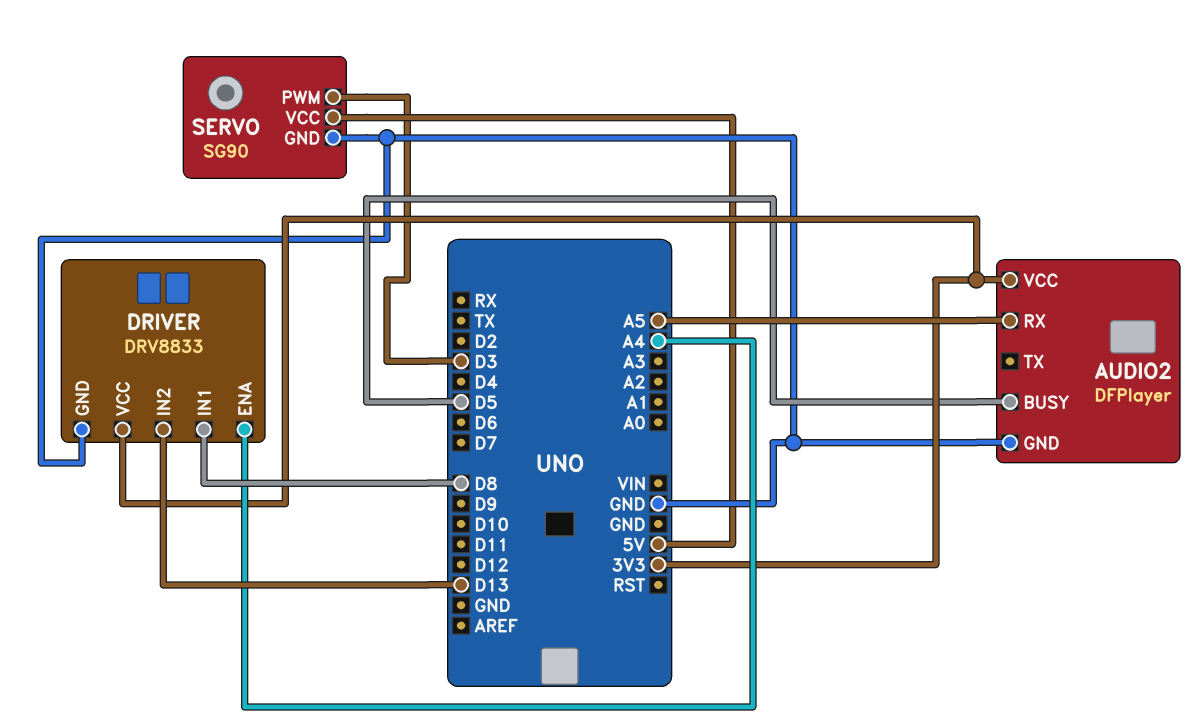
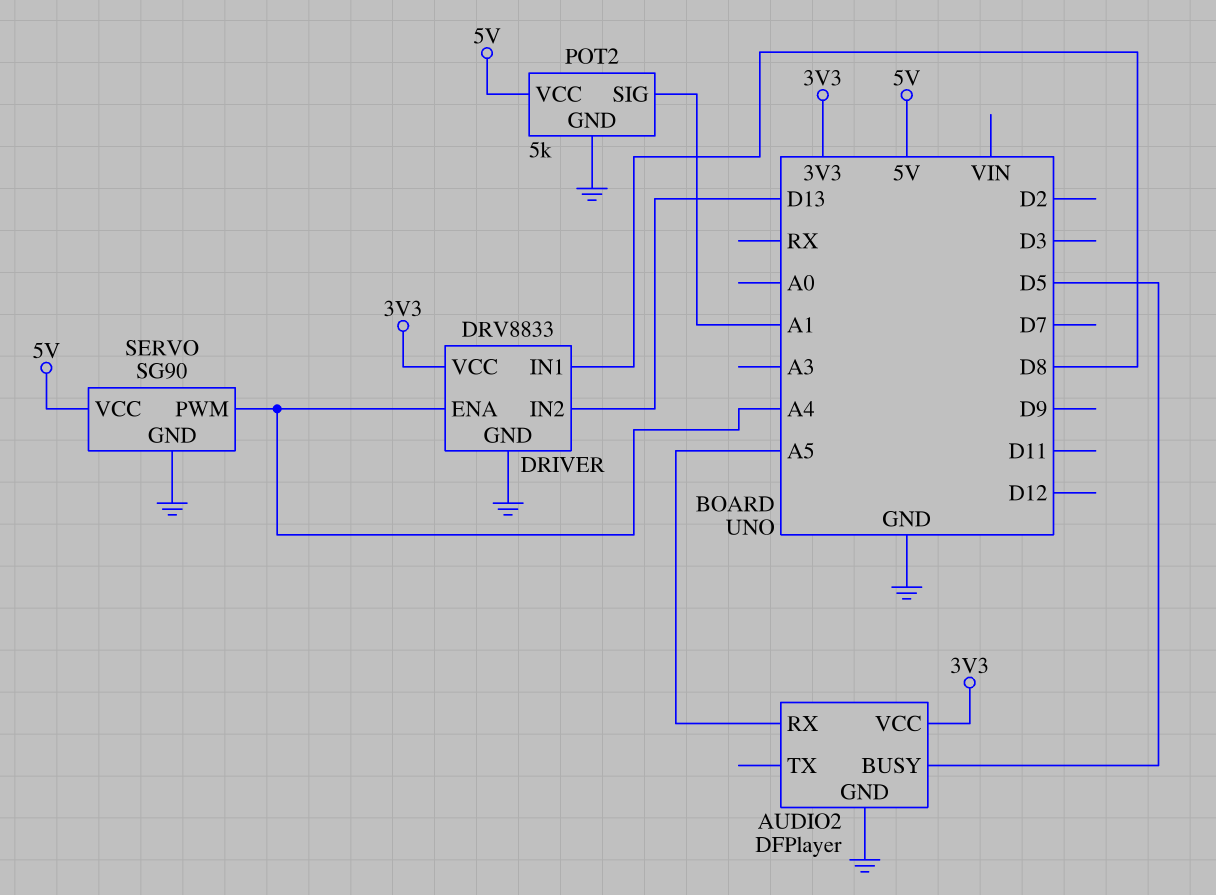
POT2: none -> 5k
POT2 pin GND: none -> GND
POT2 pin SIG: none -> A1
POT2 pin VCC: none -> 5V
SERVO pin PWM: D3 -> A4

